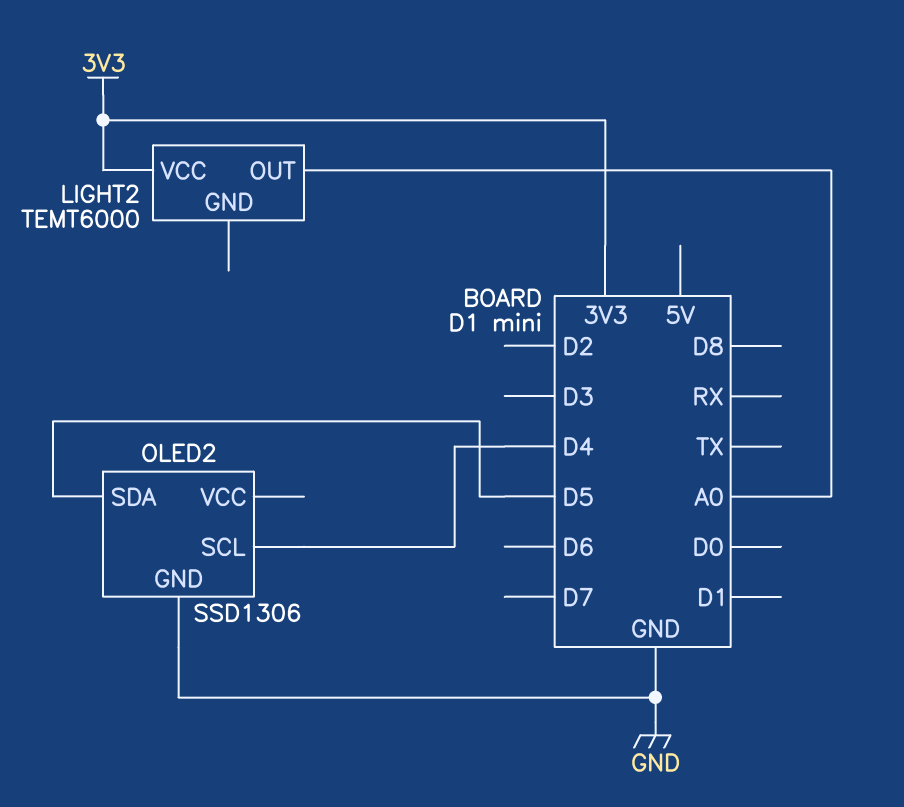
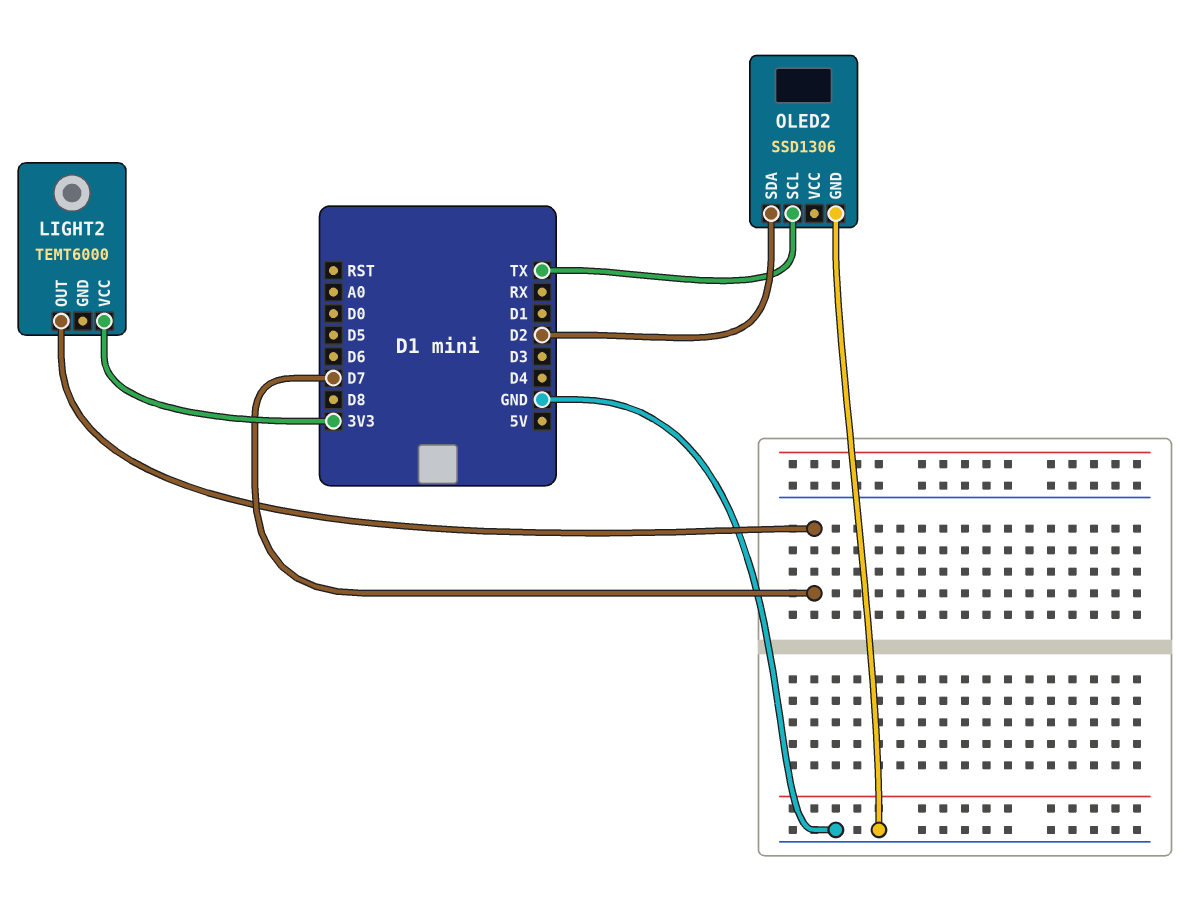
LIGHT2 pin OUT: A0 -> D7
OLED2 pin SCL: D4 -> TX
OLED2 pin SDA: D5 -> D2

